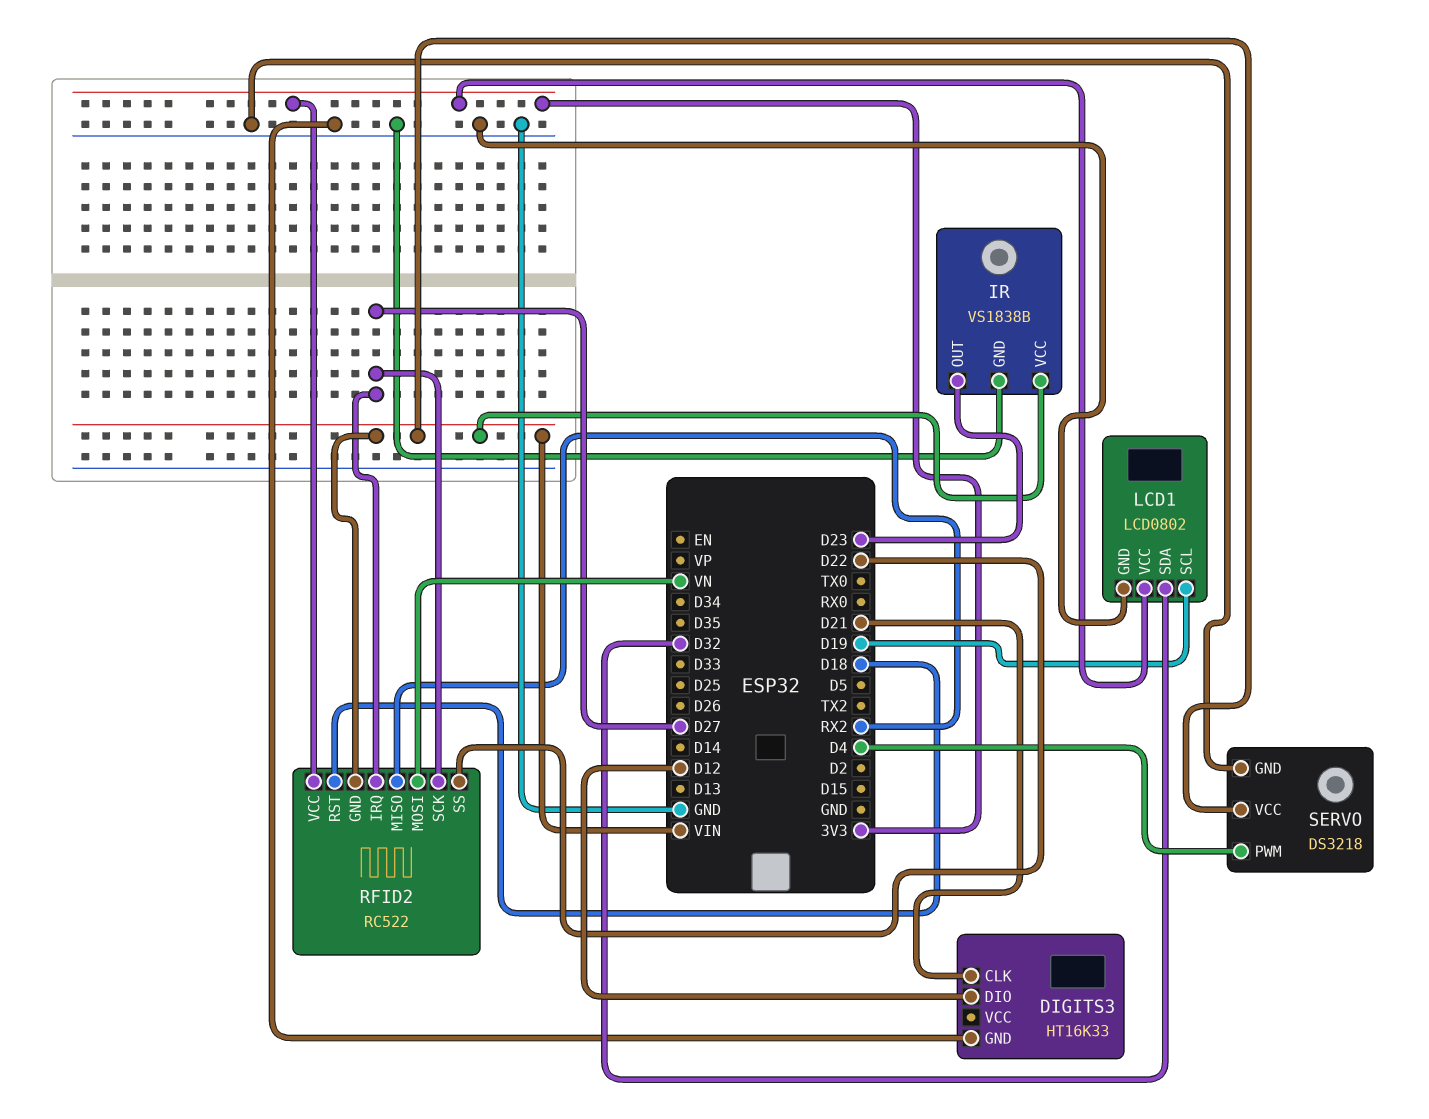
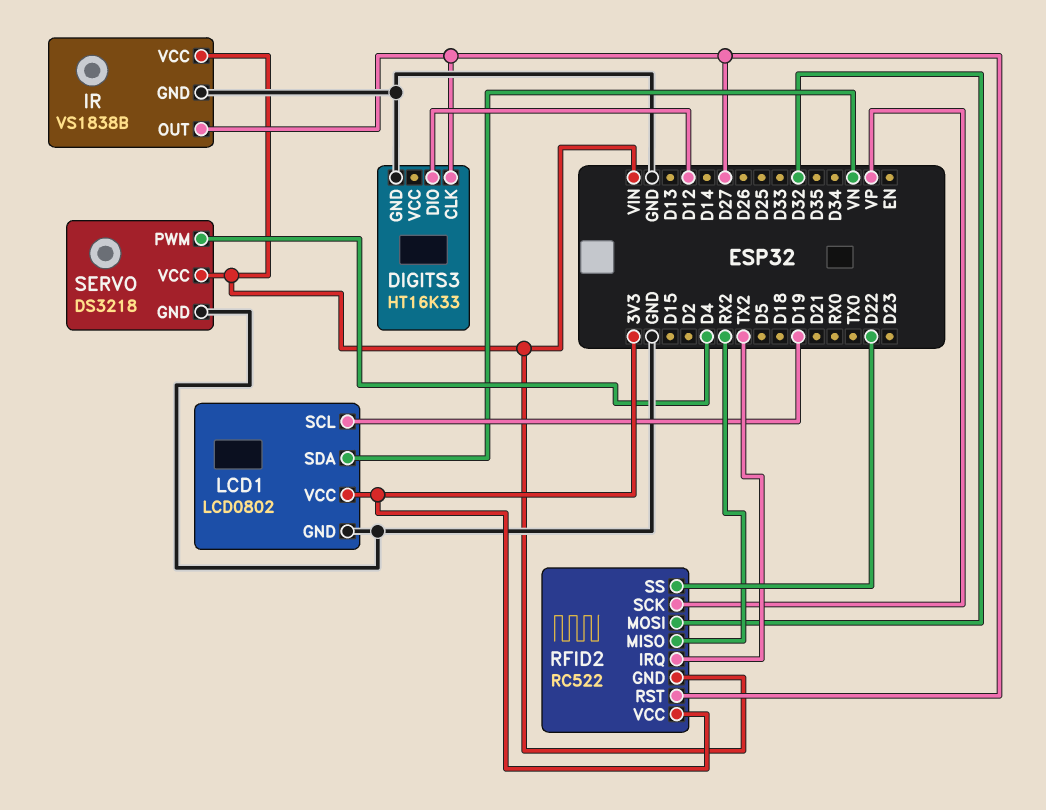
DIGITS3 pin CLK: D21 -> D27
IR pin OUT: D23 -> D27
LCD1 pin SDA: D32 -> VN
RFID2 pin IRQ: D27 -> TX2
RFID2 pin MOSI: VN -> D32
RFID2 pin RST: D18 -> D27
RFID2 pin SCK: D27 -> VP

